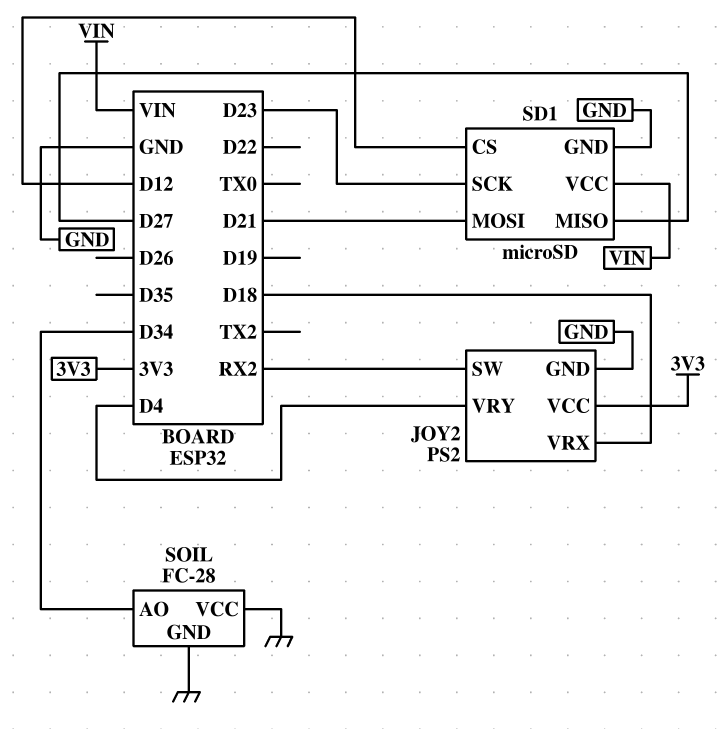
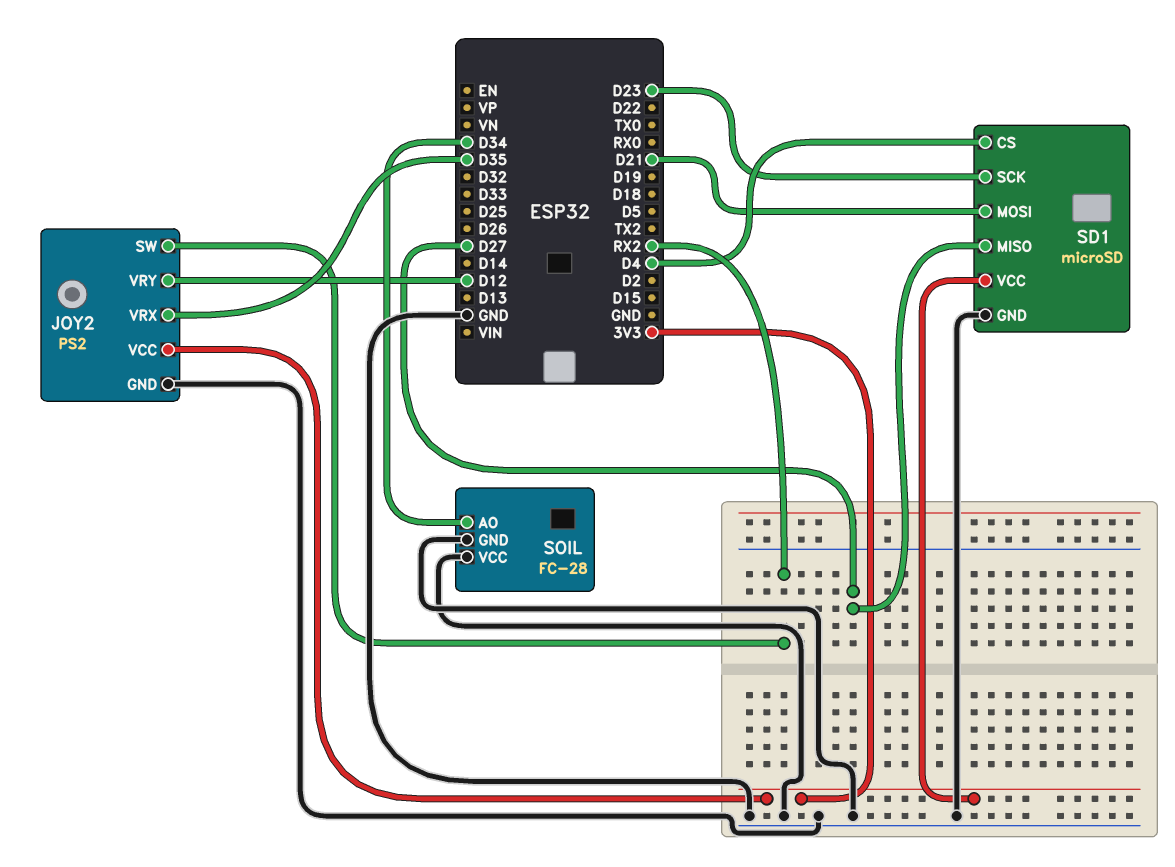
JOY2 pin VRX: D18 -> D35
JOY2 pin VRY: D4 -> D12
SD1 pin CS: D12 -> D4
SD1 pin VCC: VIN -> 3V3

